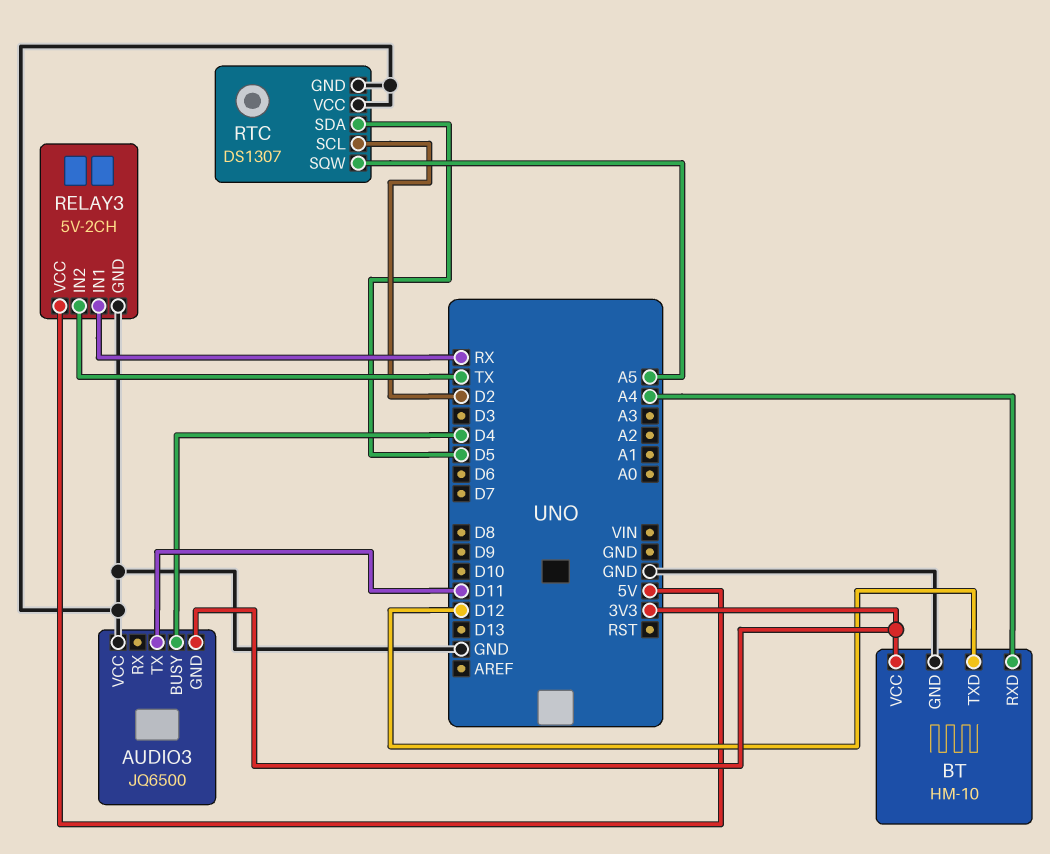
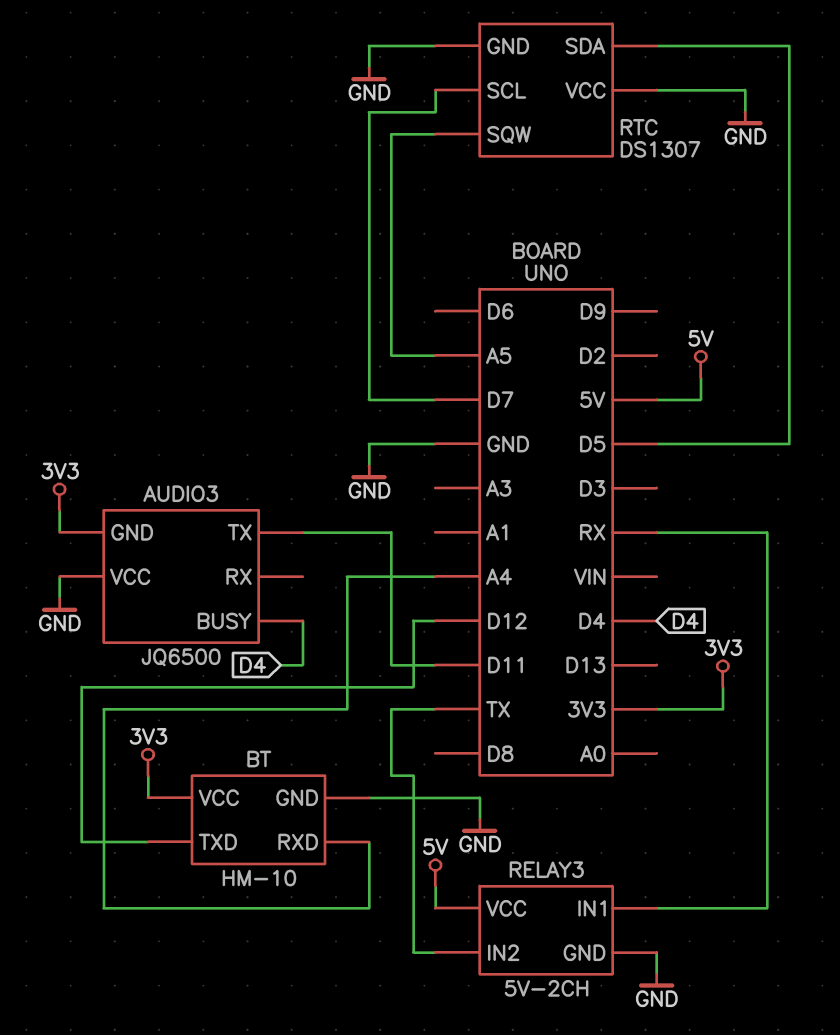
RTC pin SCL: D2 -> D7

